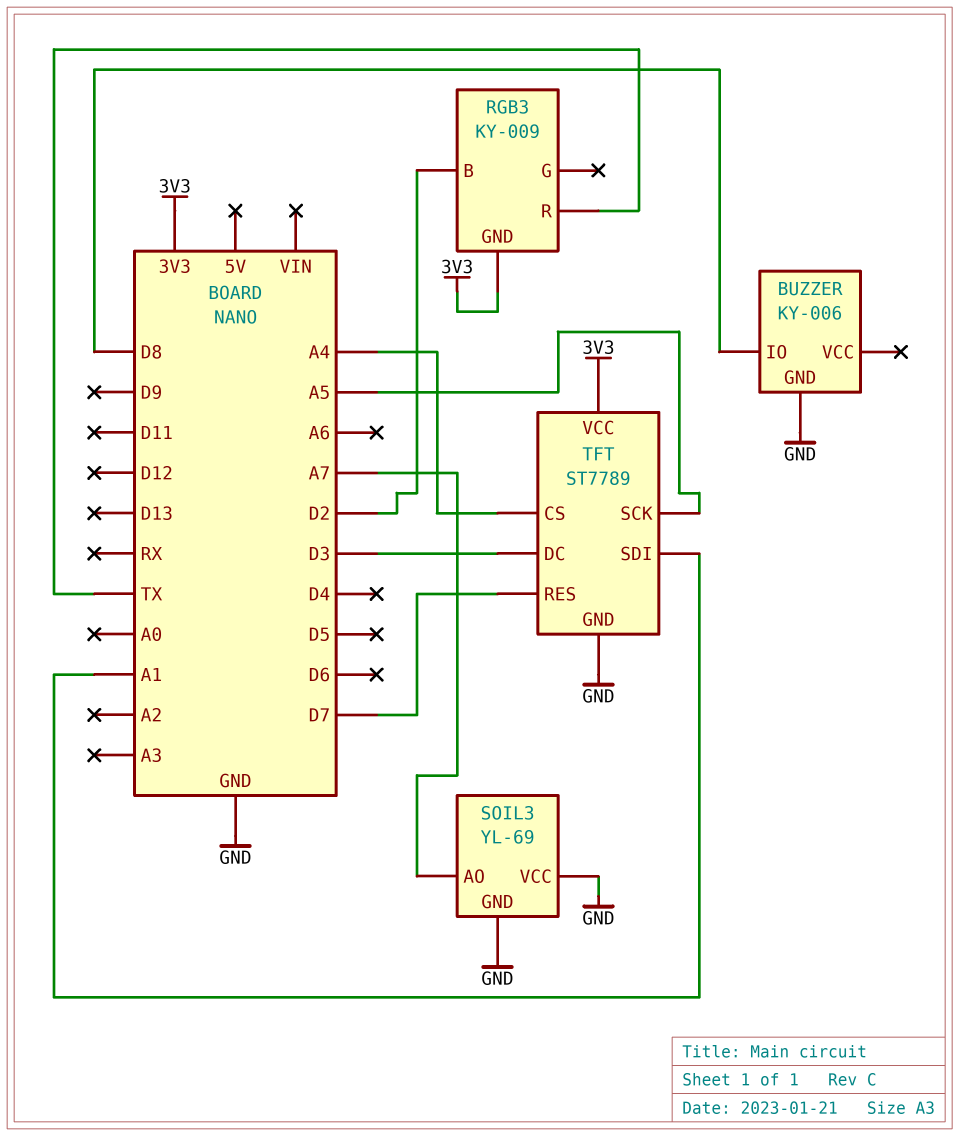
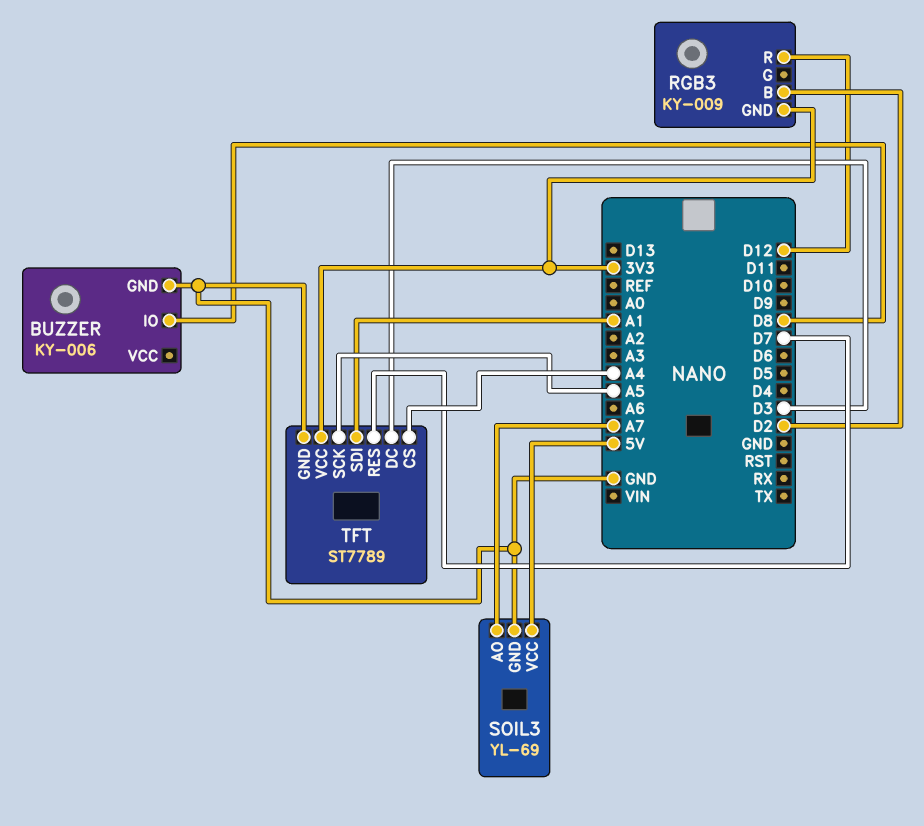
RGB3 pin R: TX -> D12
SOIL3 pin VCC: GND -> 5V

